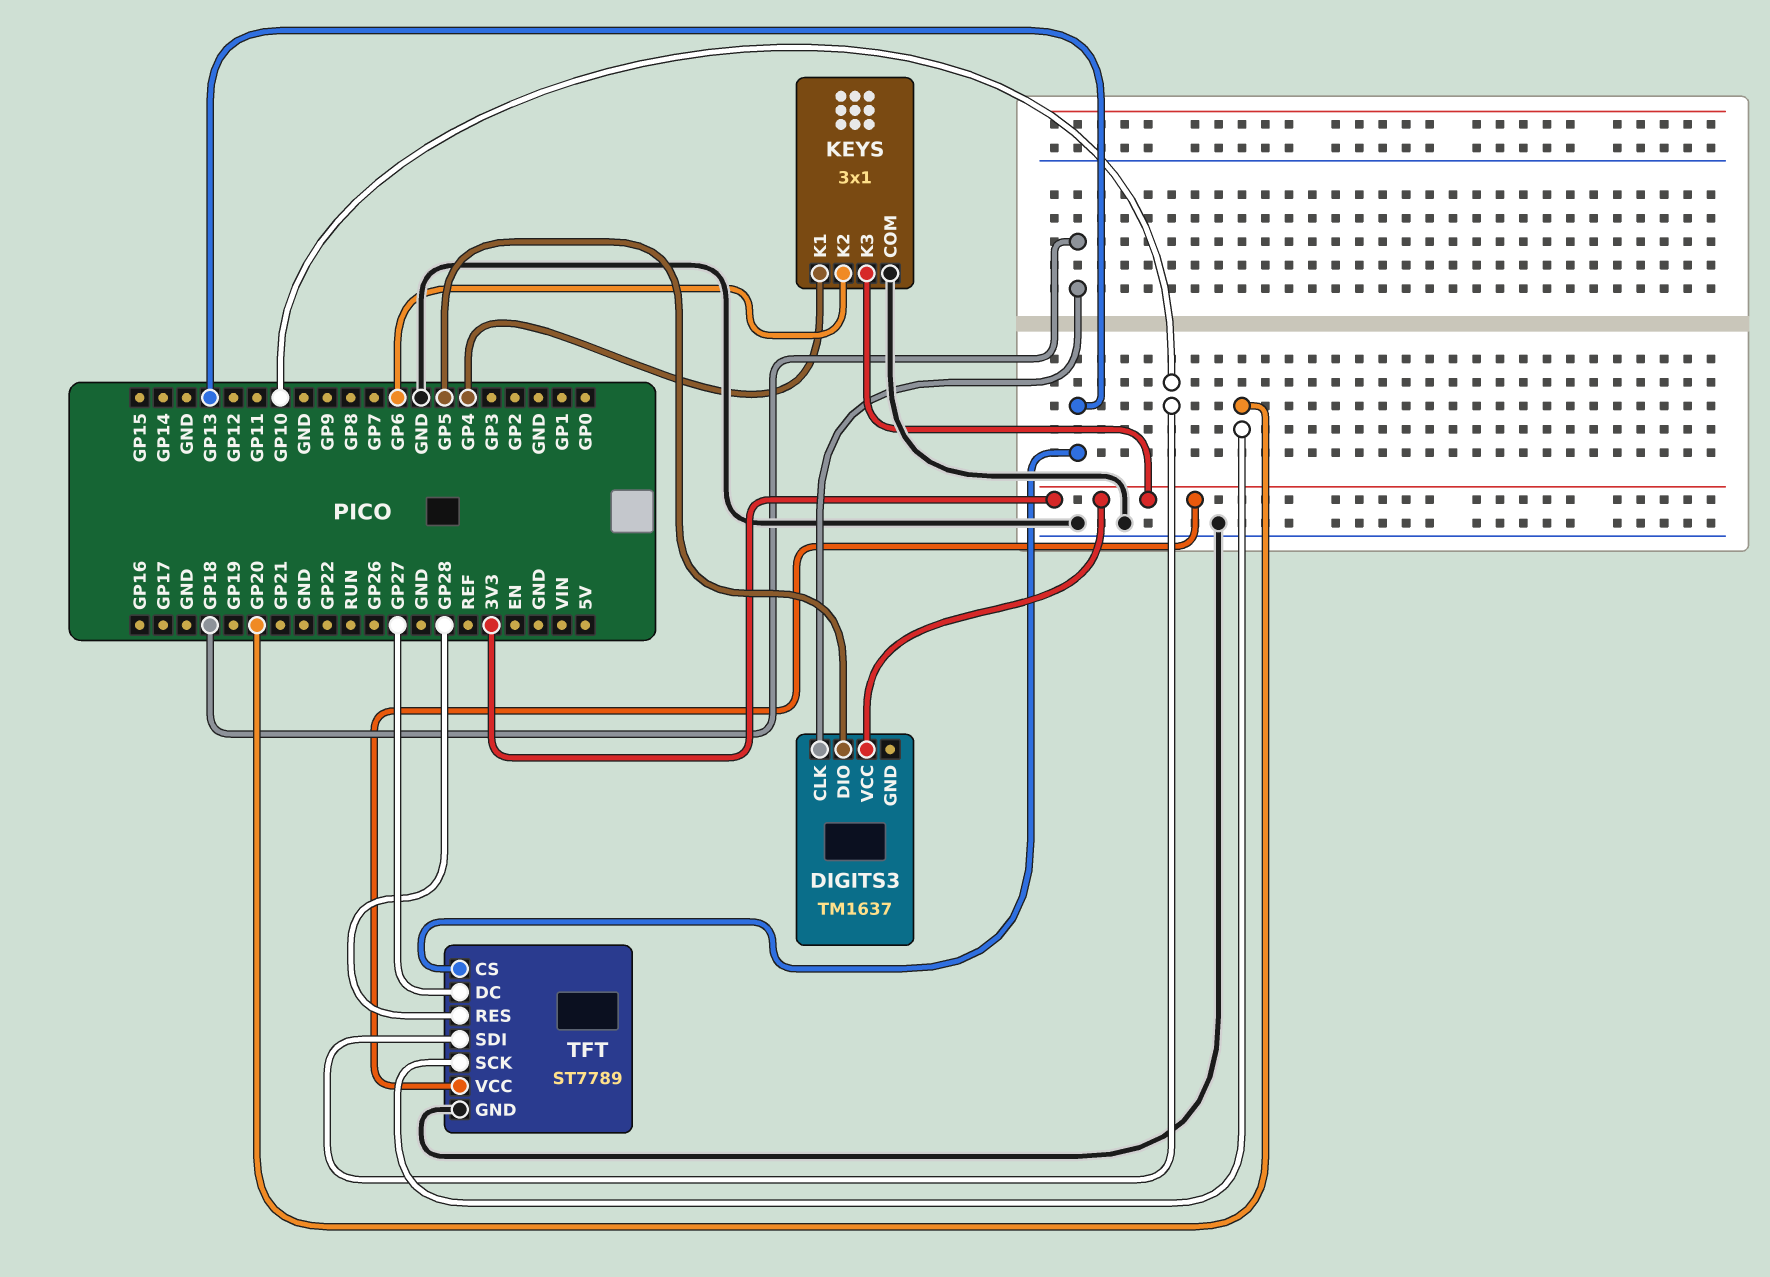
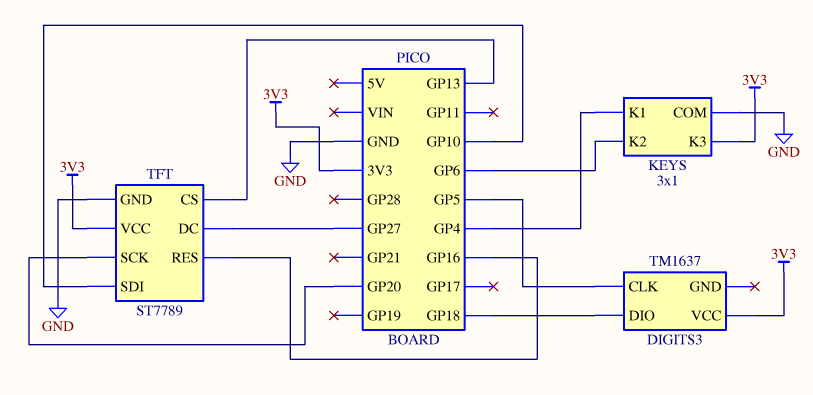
DIGITS3 pin CLK: GP18 -> GP5
DIGITS3 pin DIO: GP5 -> GP18
TFT pin RES: GP28 -> GP16

